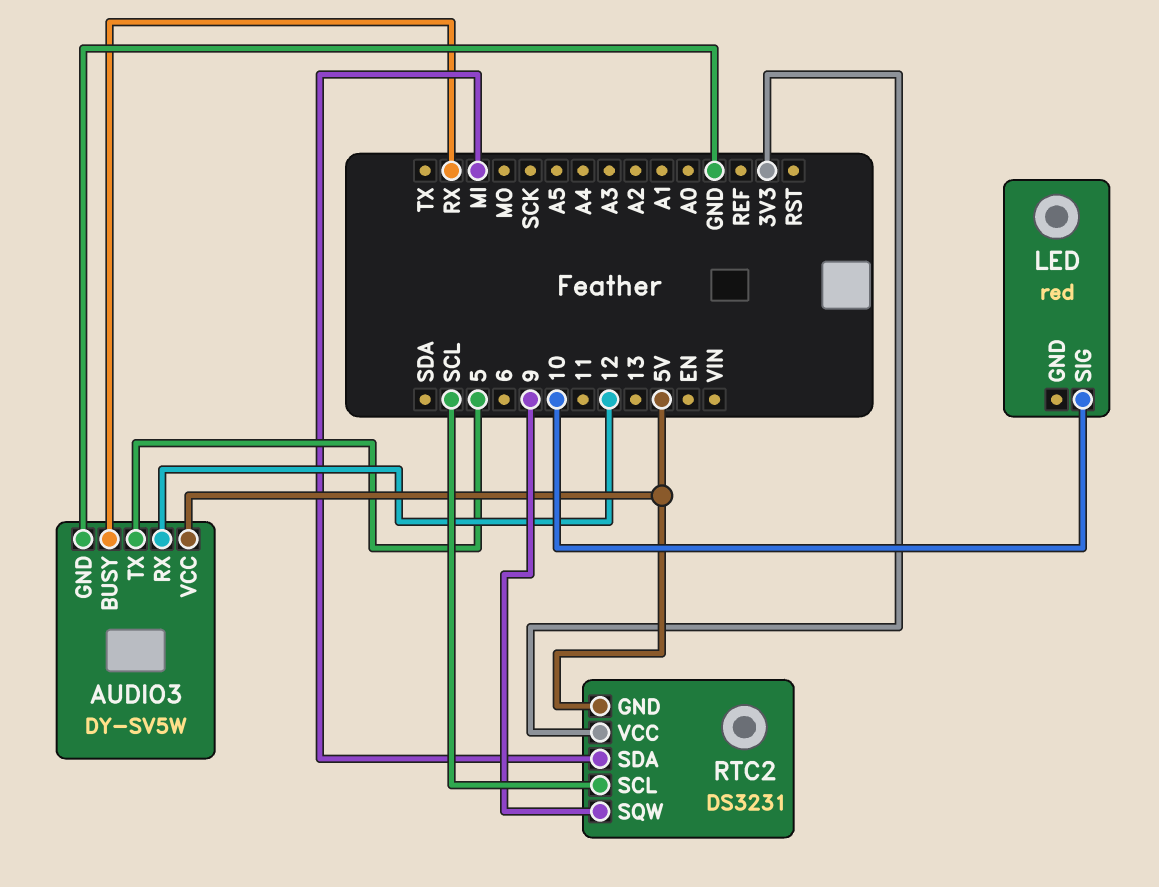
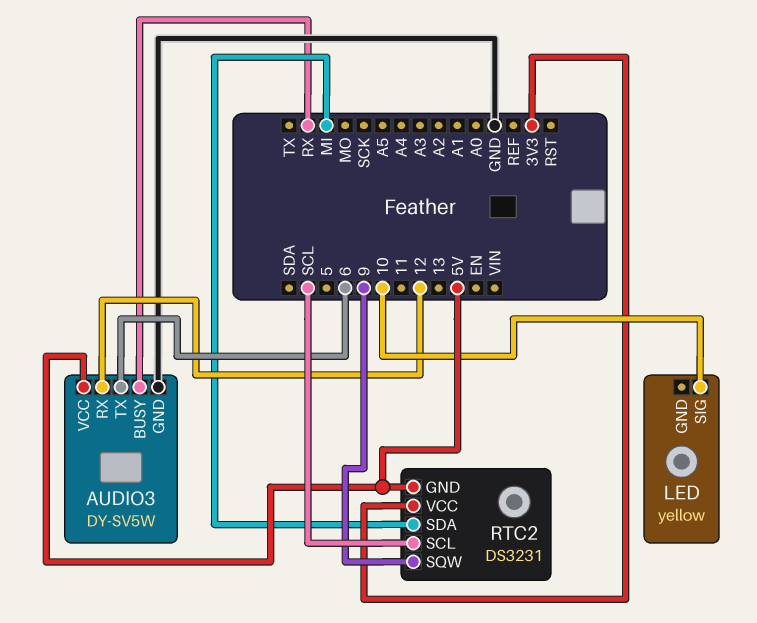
AUDIO3 pin TX: 5 -> 6
LED: red -> yellow

